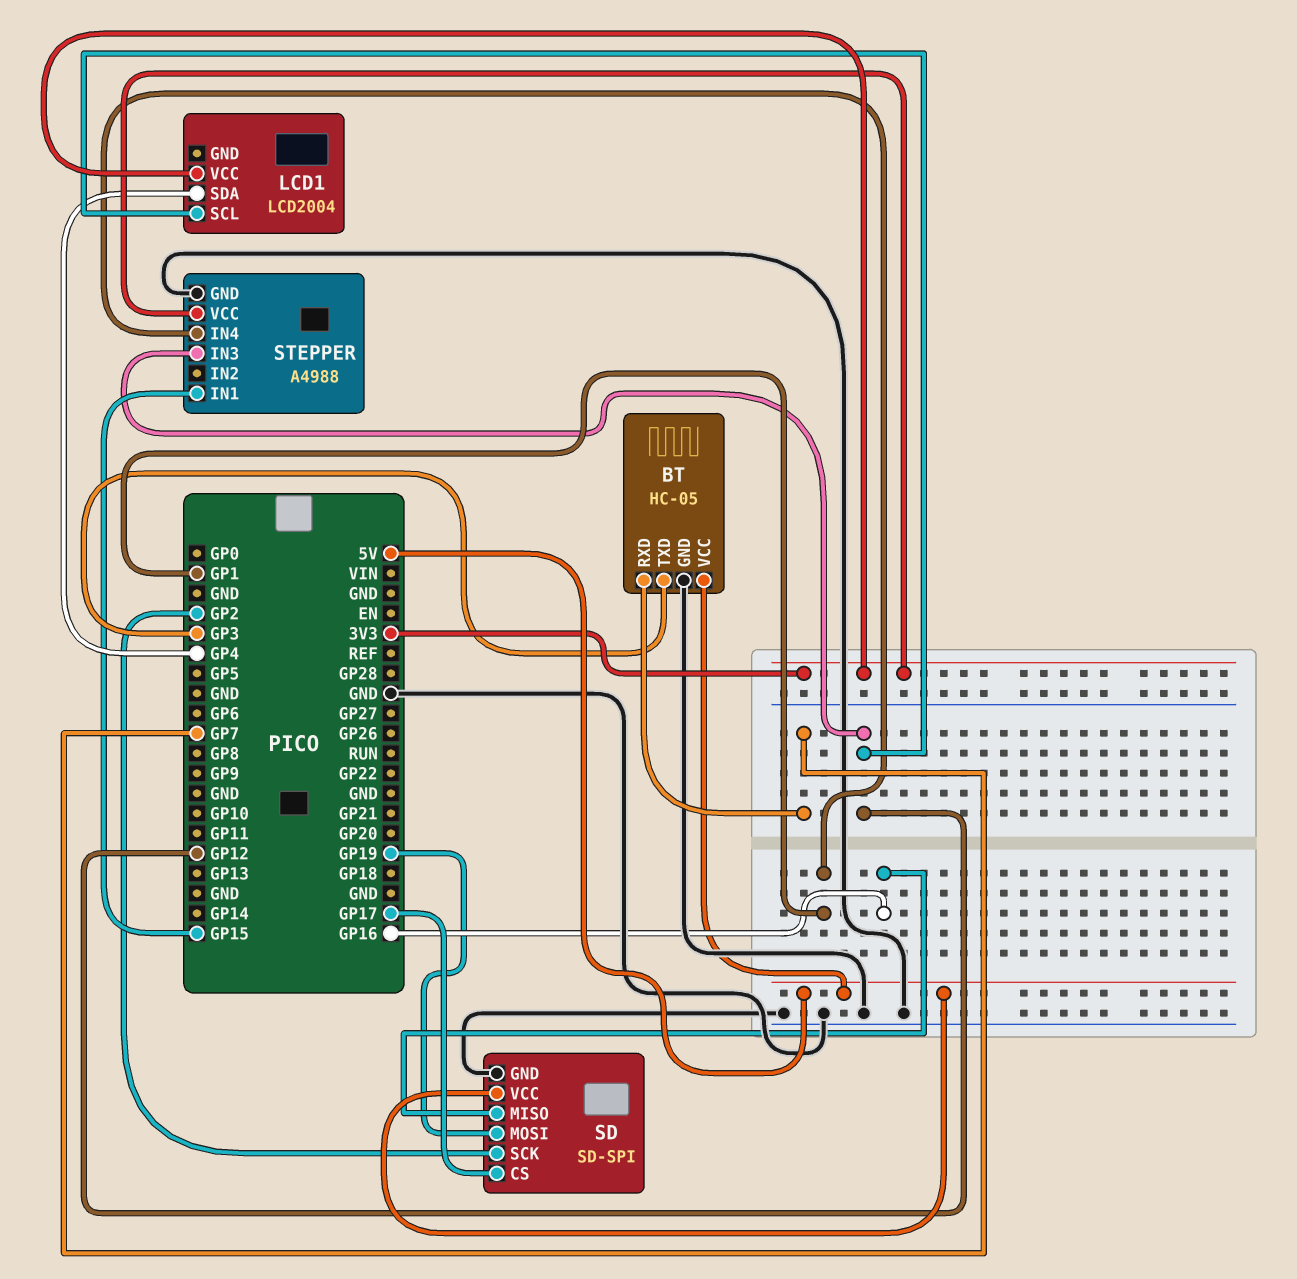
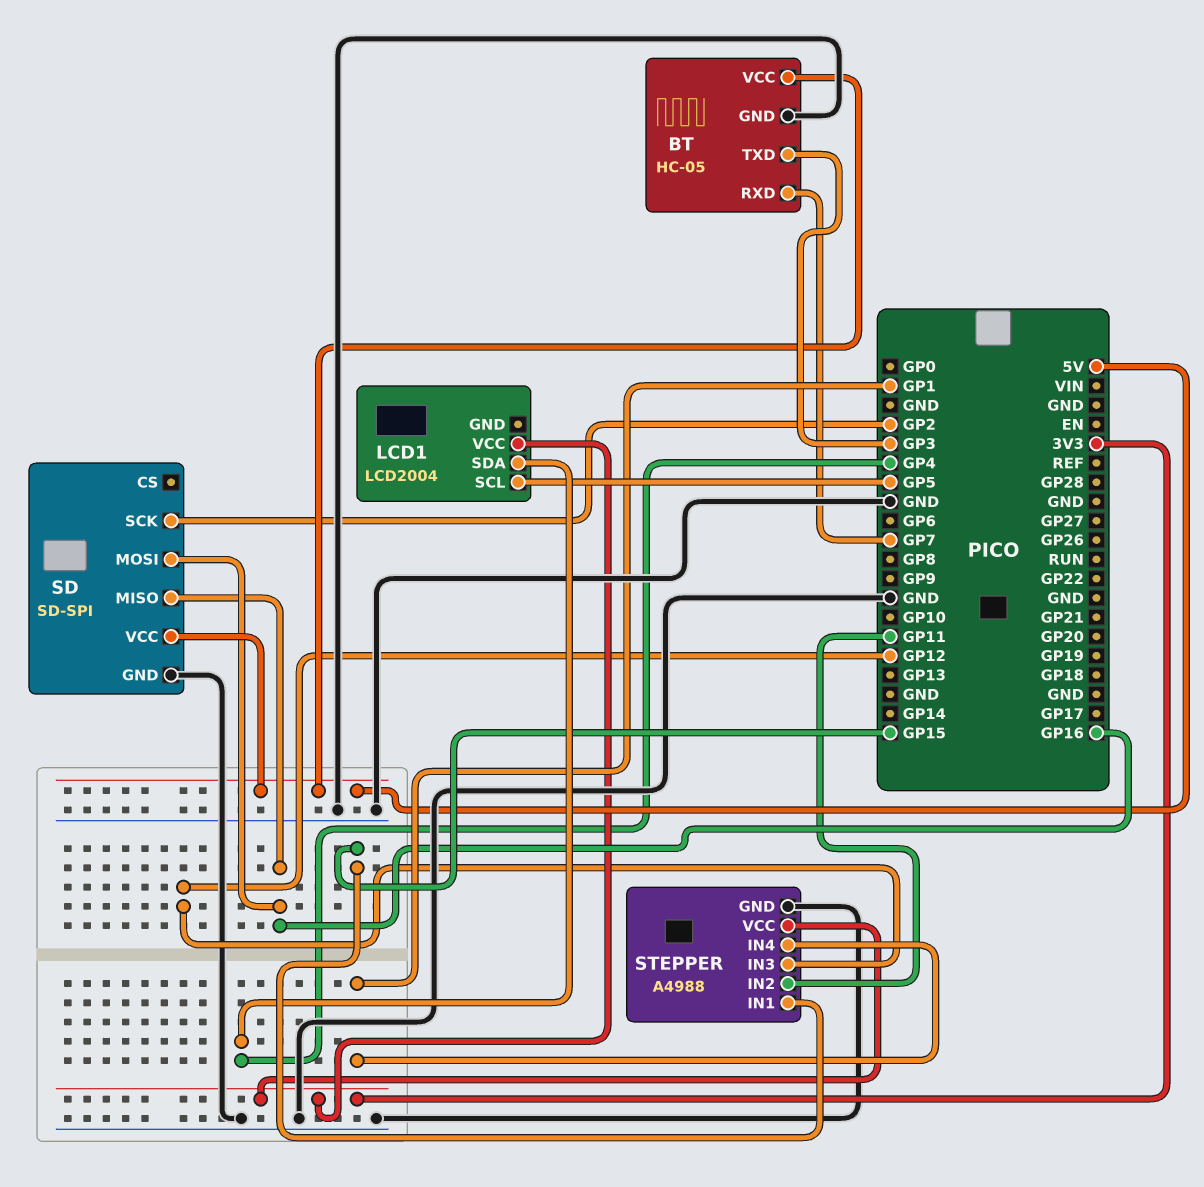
LCD1 pin SCL: GP12 -> GP5
SD pin CS: GP17 -> none
SD pin MOSI: GP19 -> GP16
STEPPER pin IN2: none -> GP11

